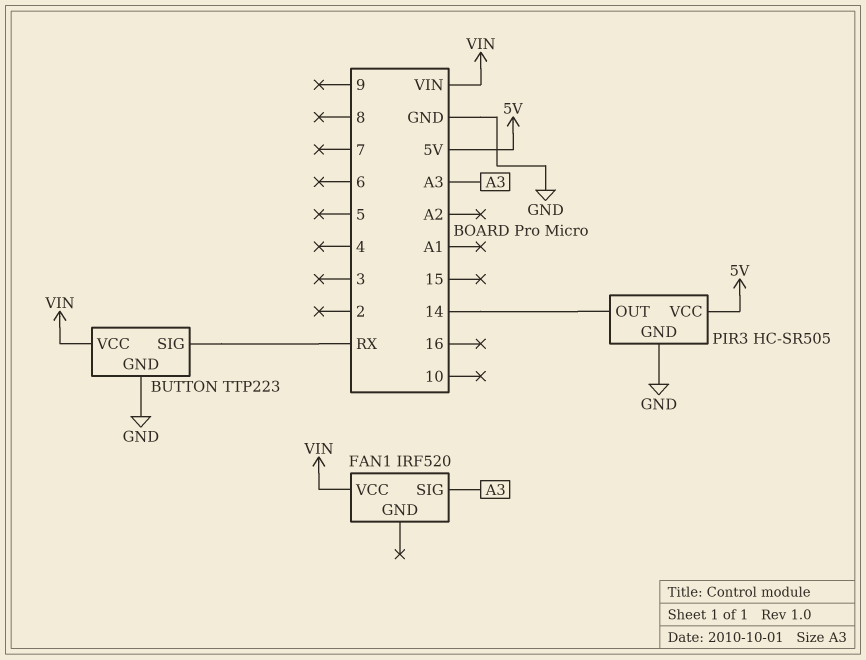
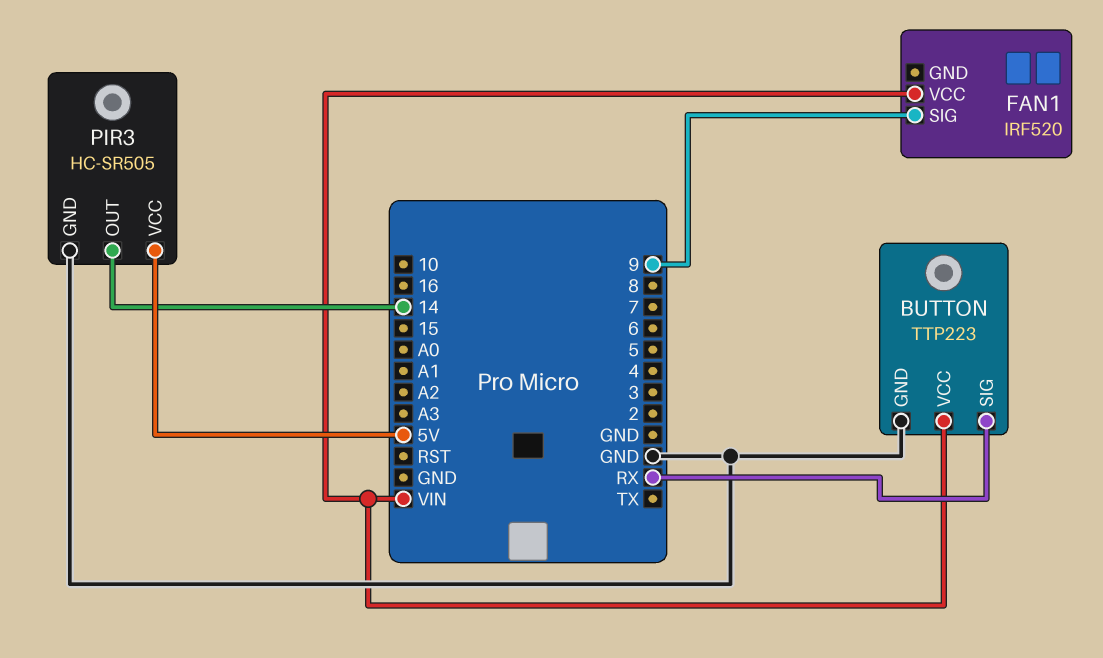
FAN1 pin SIG: A3 -> 9

